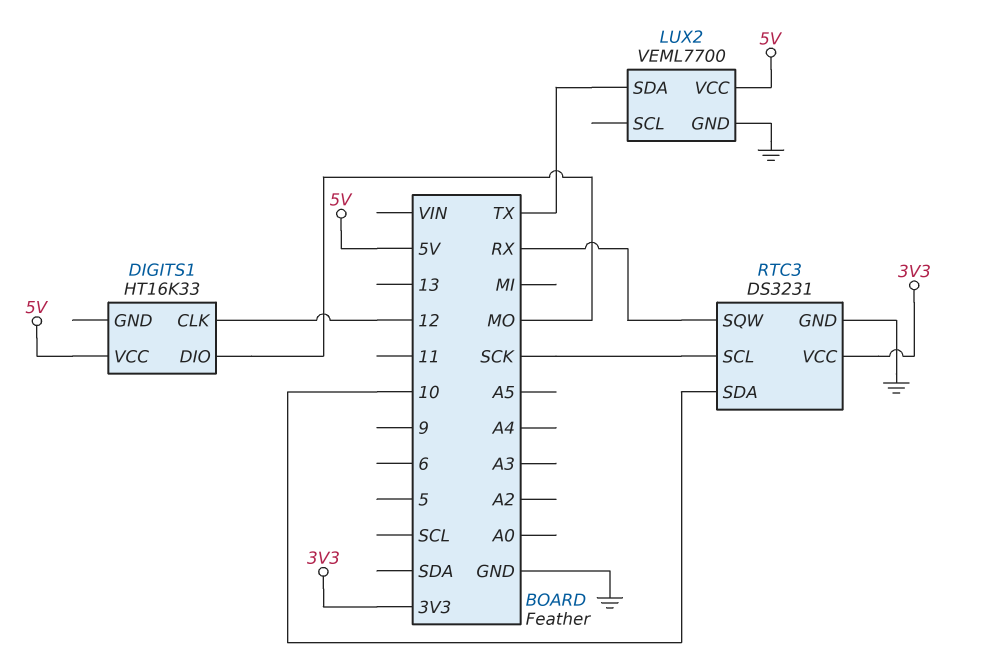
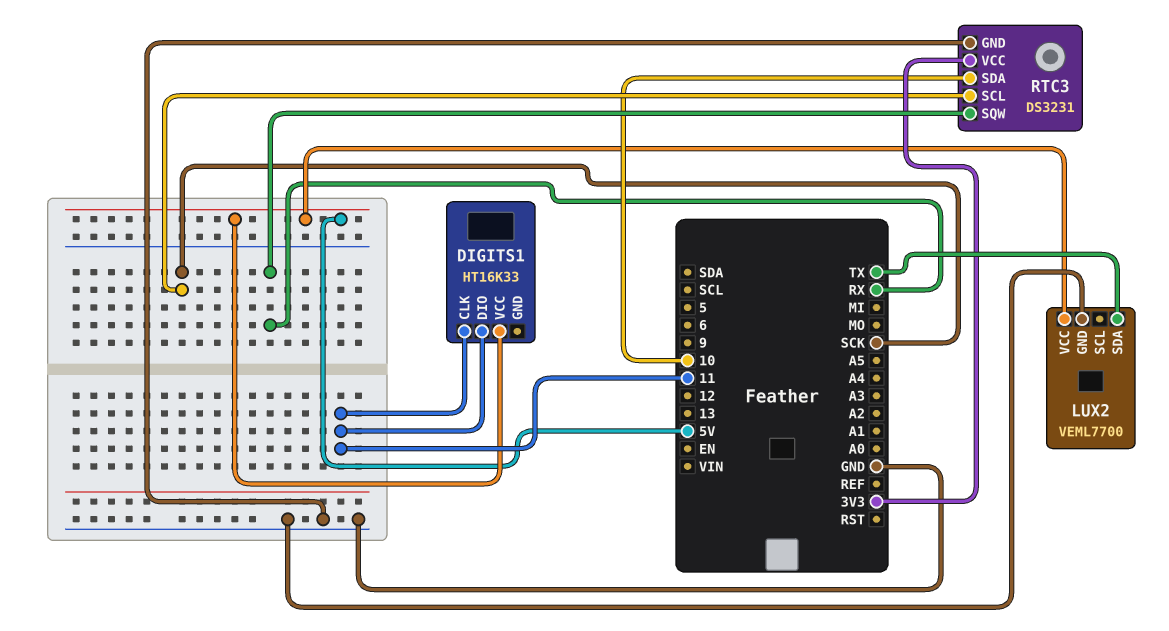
DIGITS1 pin CLK: 12 -> 11
DIGITS1 pin DIO: MO -> 11

